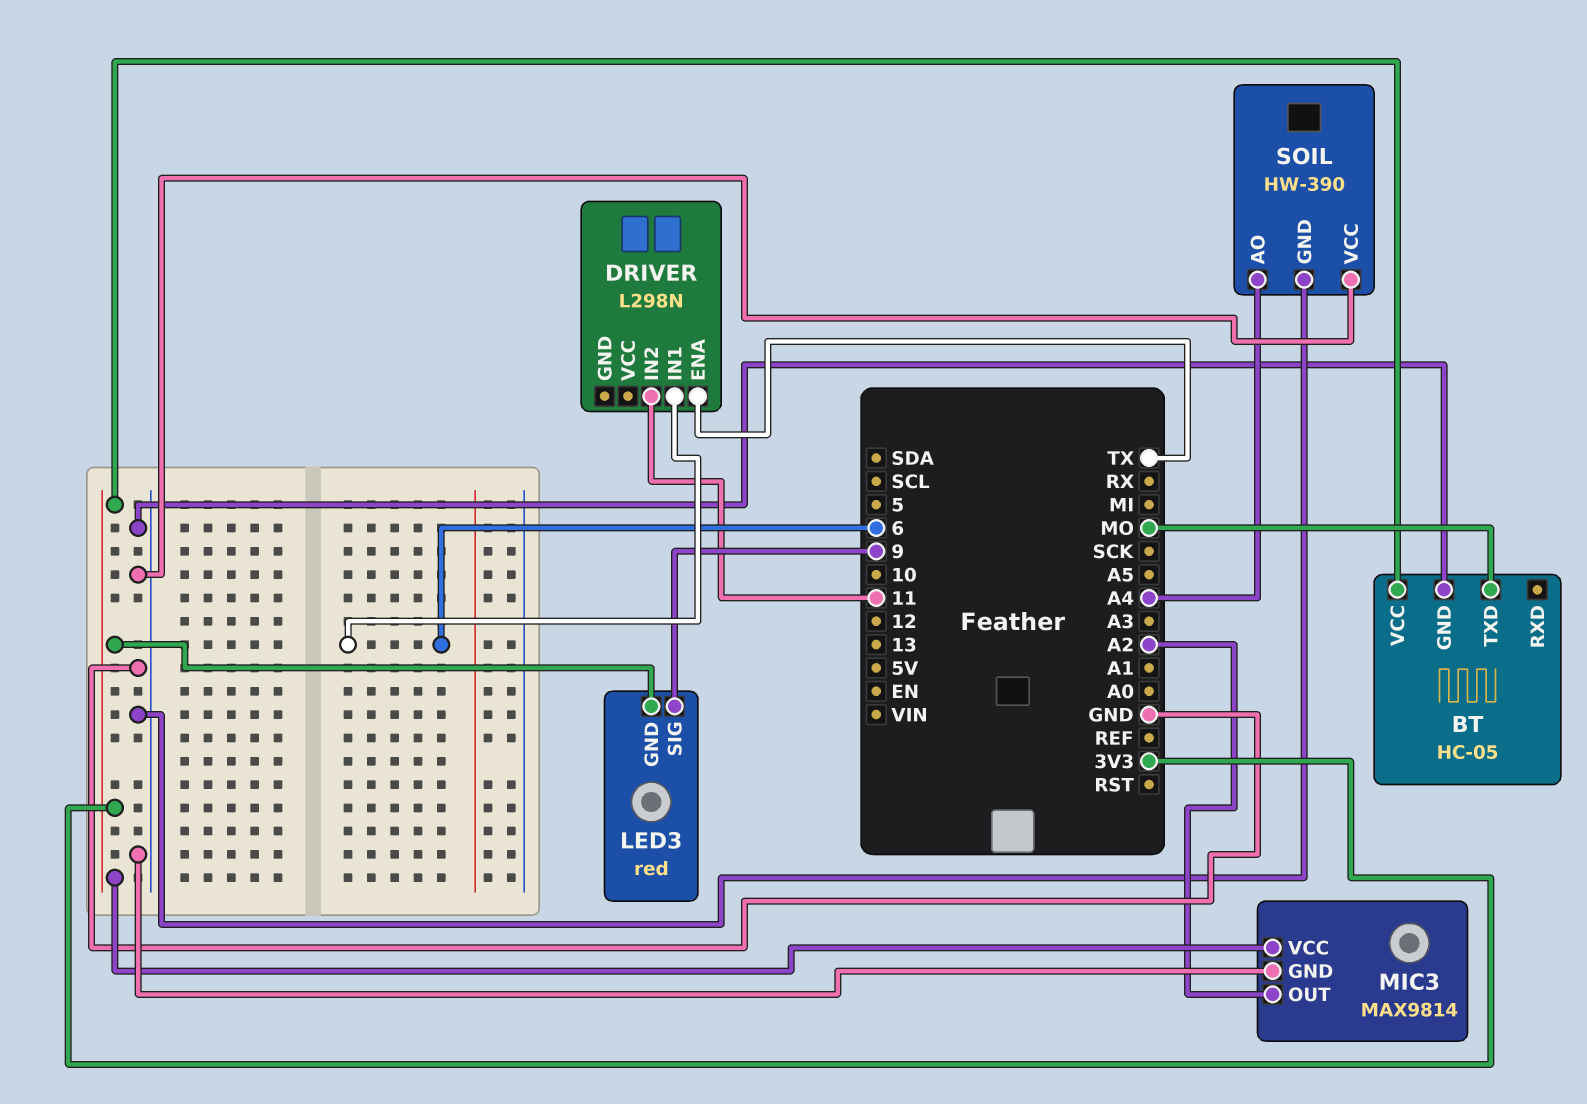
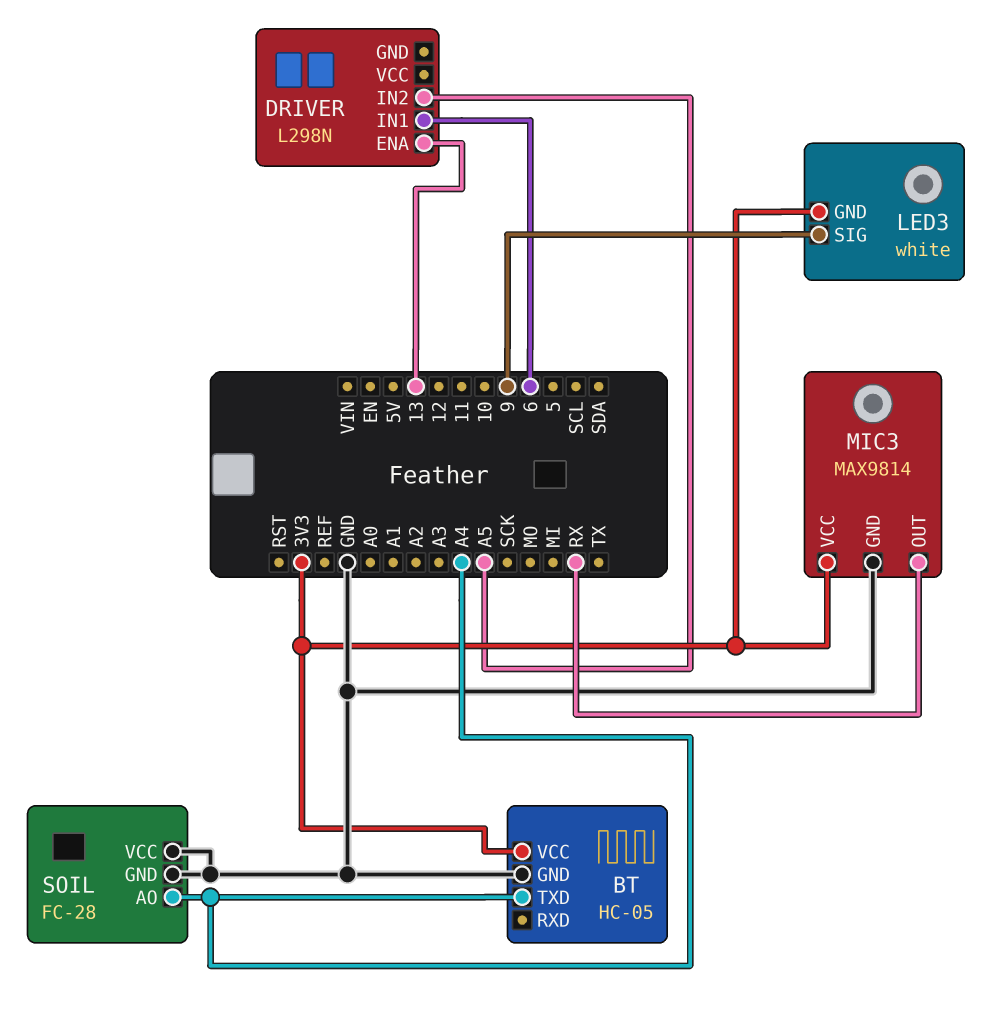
BT pin TXD: MO -> A4
DRIVER pin ENA: TX -> 13
DRIVER pin IN2: 11 -> A5
LED3: red -> white
MIC3 pin OUT: A2 -> RX
SOIL: HW-390 -> FC-28

